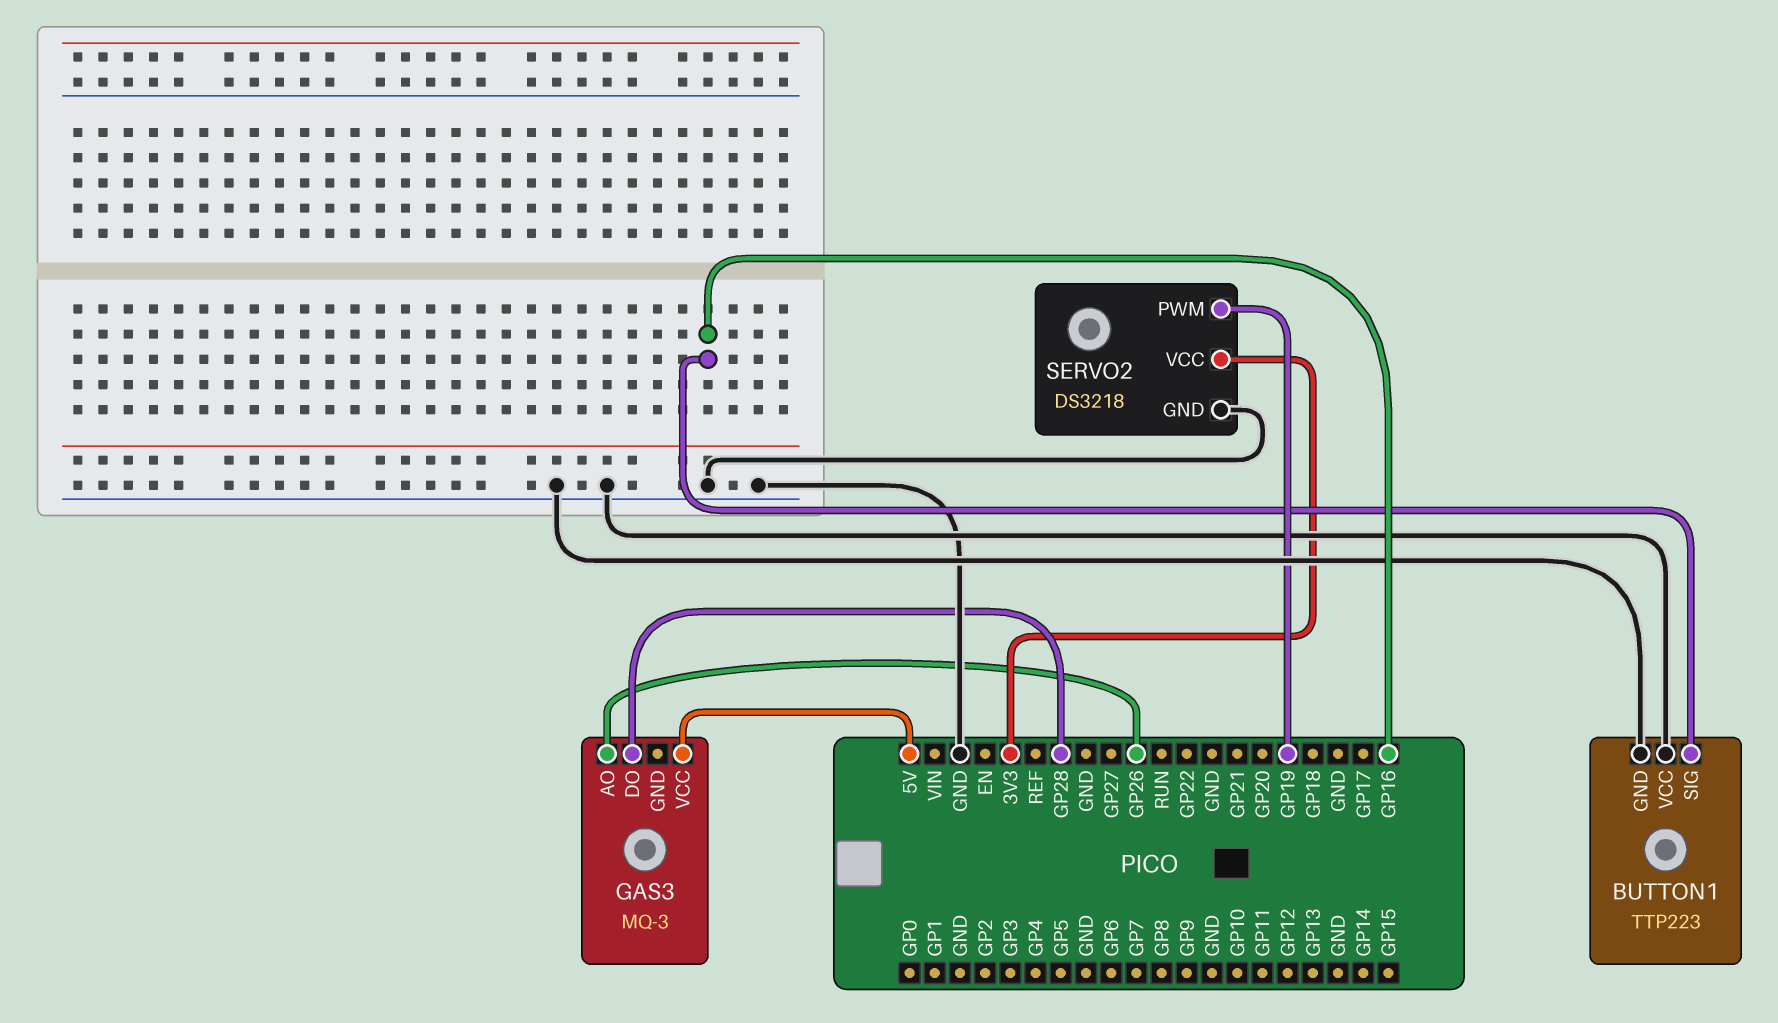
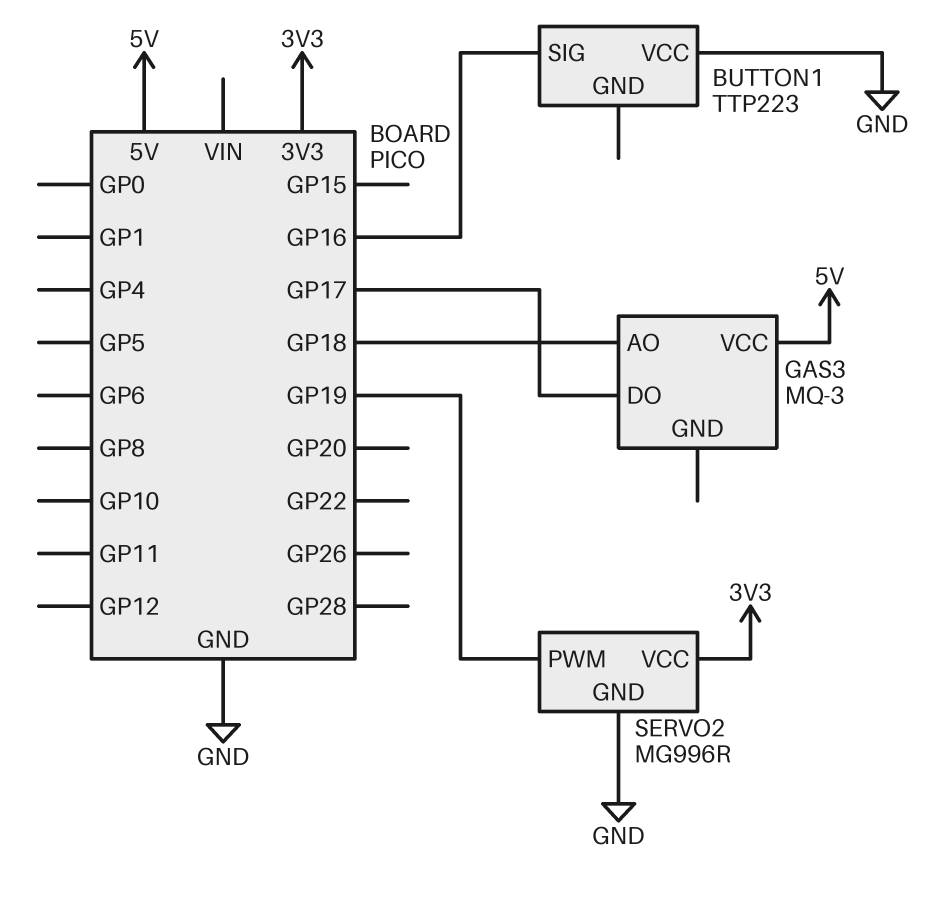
BUTTON1 pin GND: GND -> none
GAS3 pin AO: GP26 -> GP18
GAS3 pin DO: GP28 -> GP17
SERVO2: DS3218 -> MG996R

